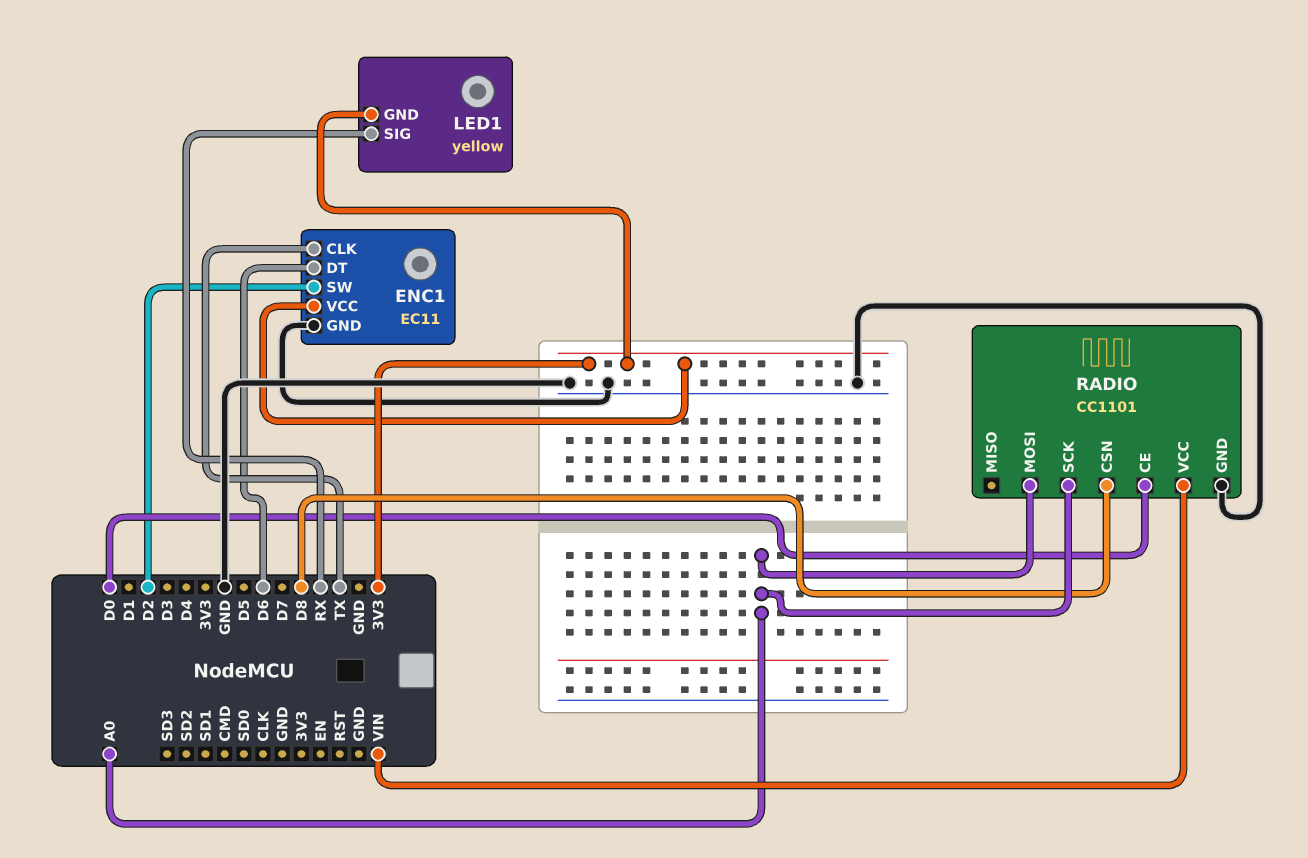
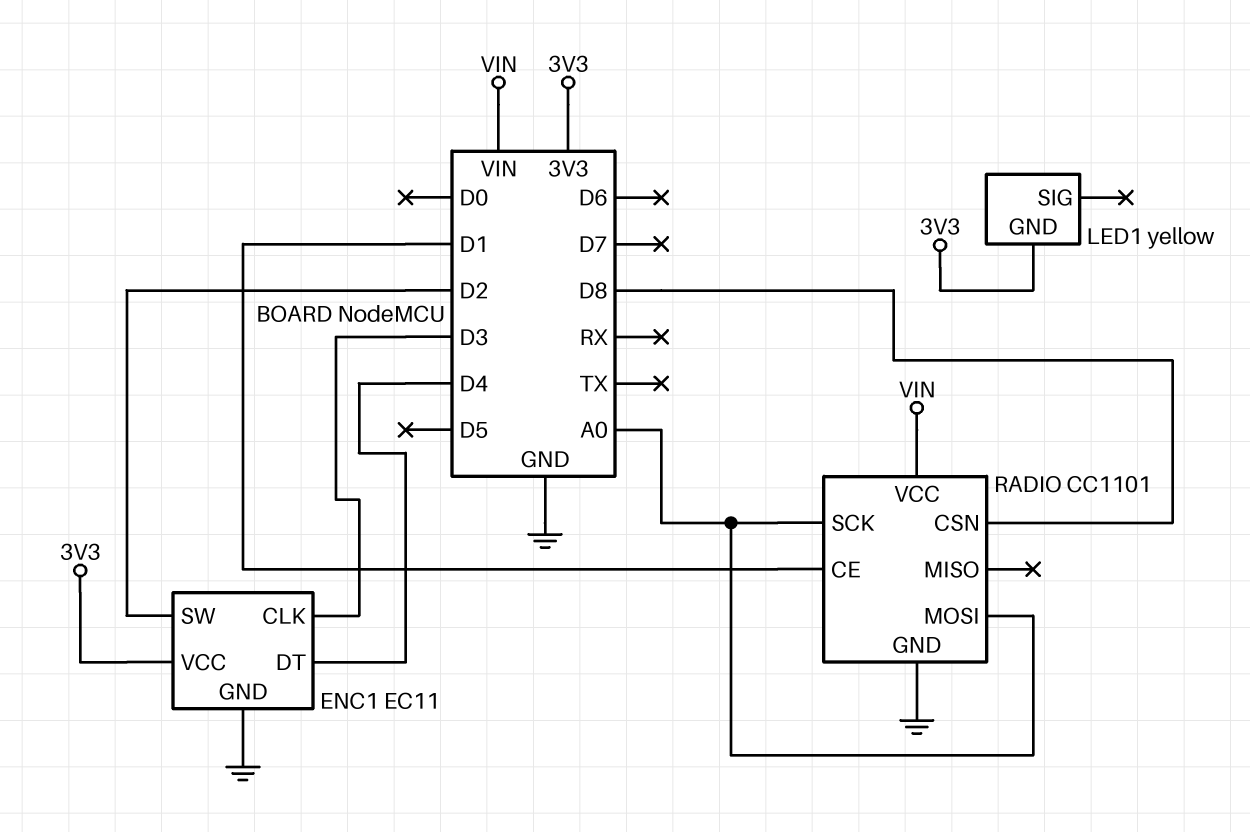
ENC1 pin CLK: TX -> D3
ENC1 pin DT: D6 -> D4
LED1 pin SIG: RX -> none
RADIO pin CE: D0 -> D1

